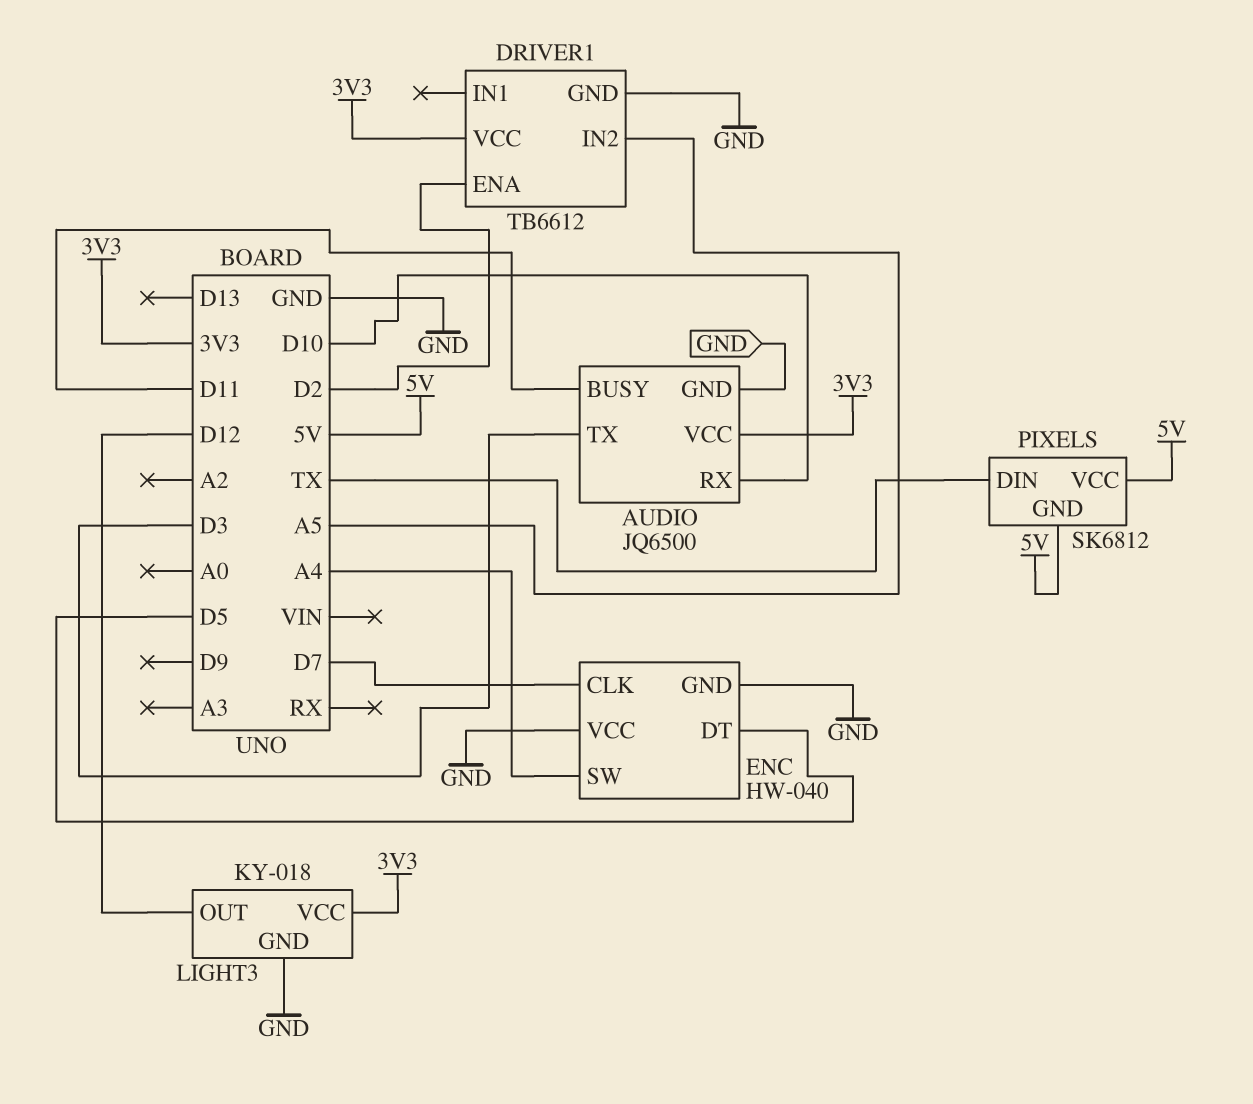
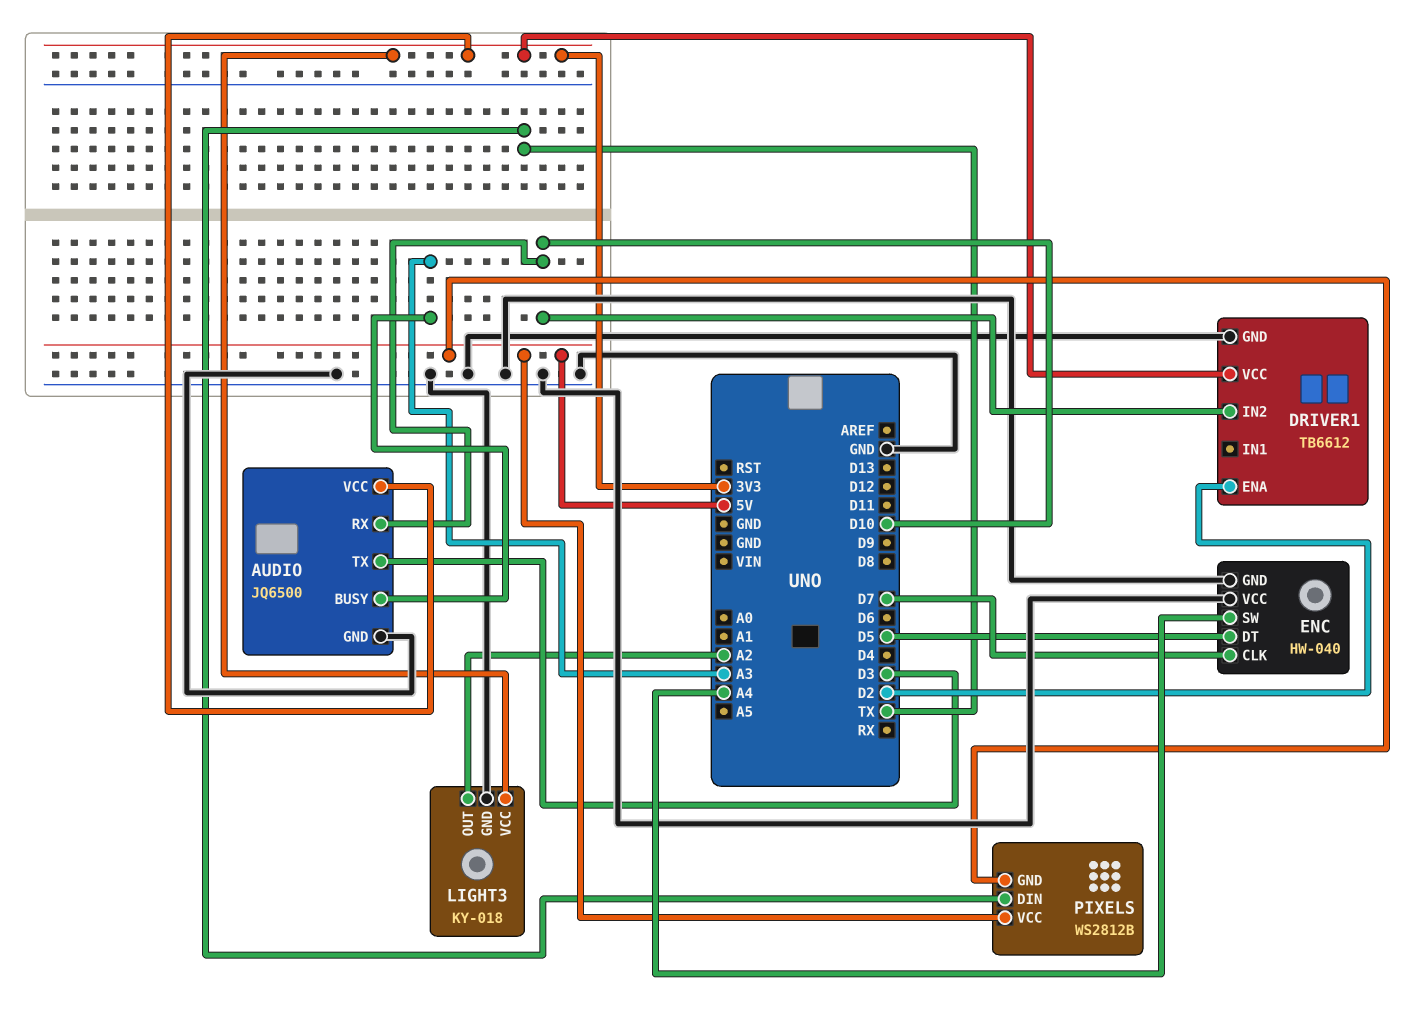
AUDIO pin BUSY: D11 -> A3
DRIVER1 pin IN2: A5 -> D10
LIGHT3 pin OUT: D12 -> A2
PIXELS: SK6812 -> WS2812B

